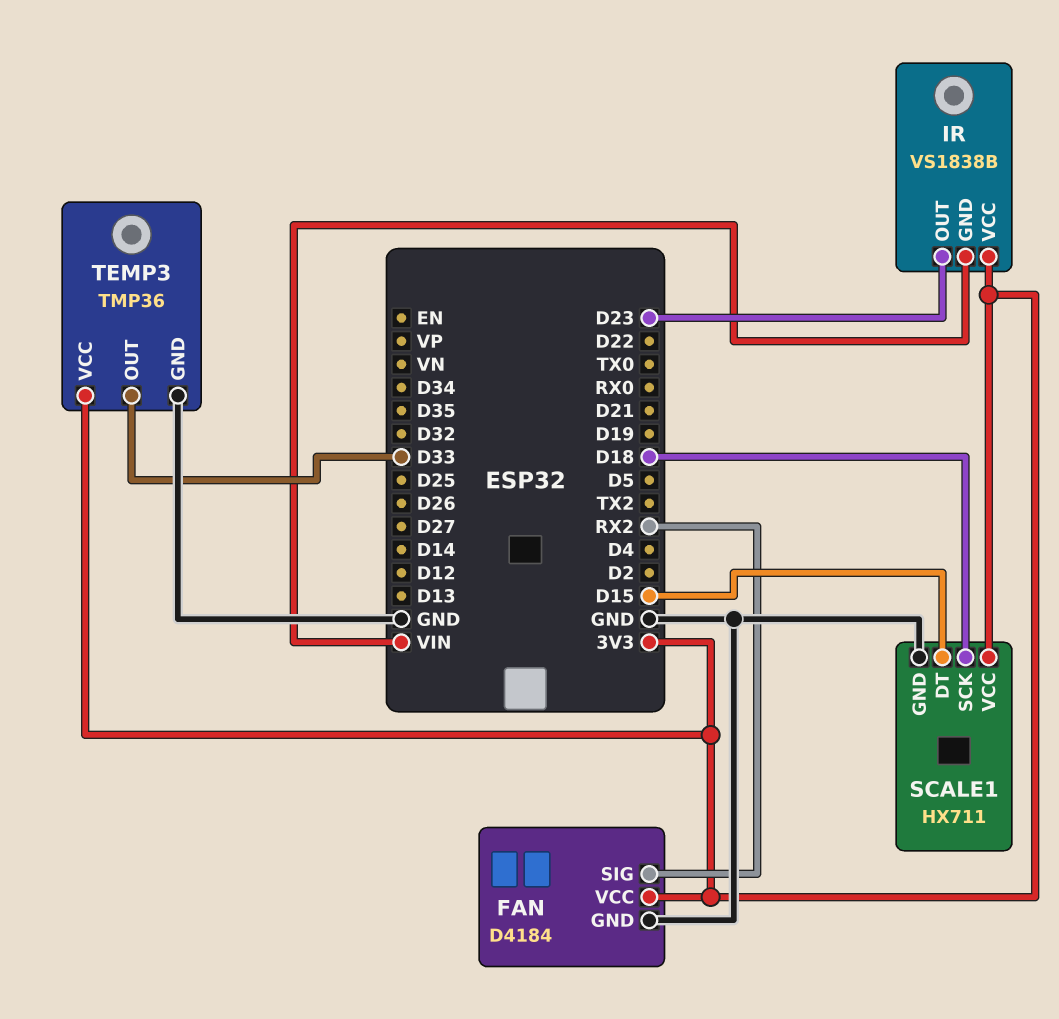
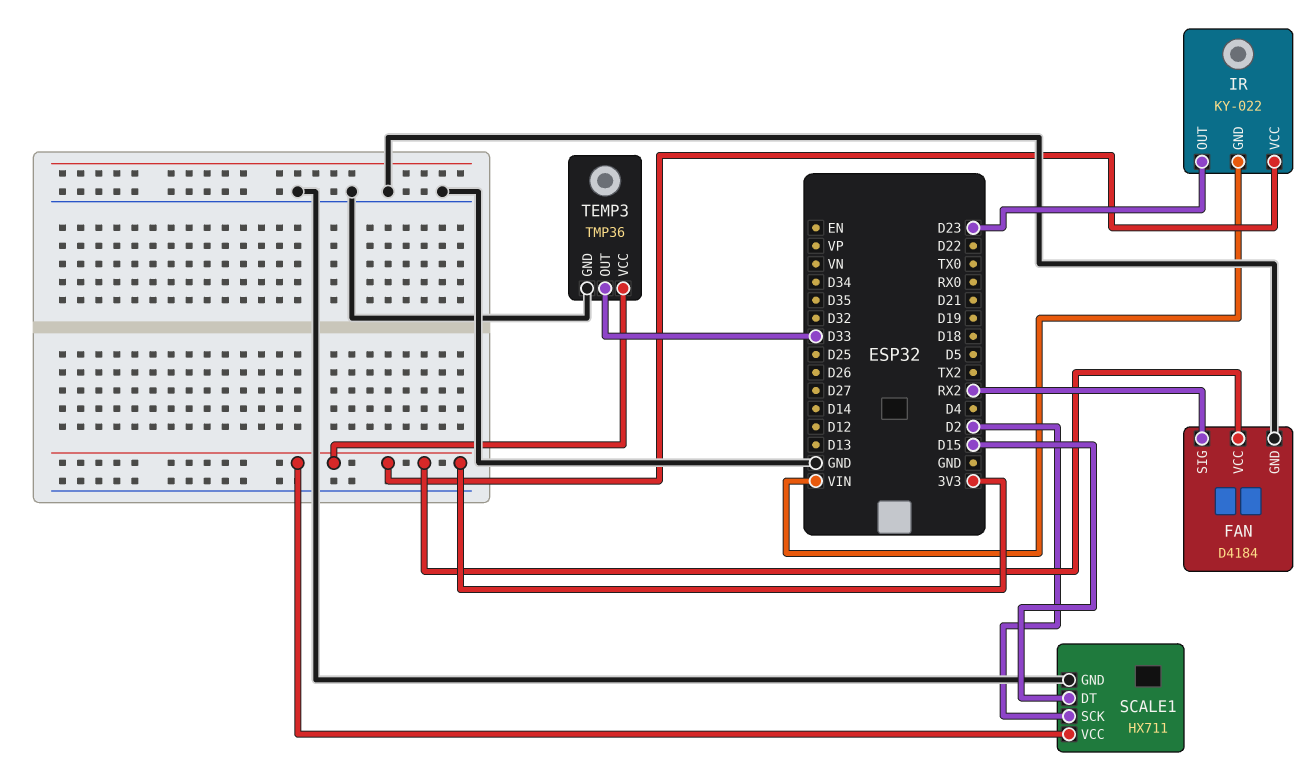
IR: VS1838B -> KY-022
SCALE1 pin SCK: D18 -> D2

